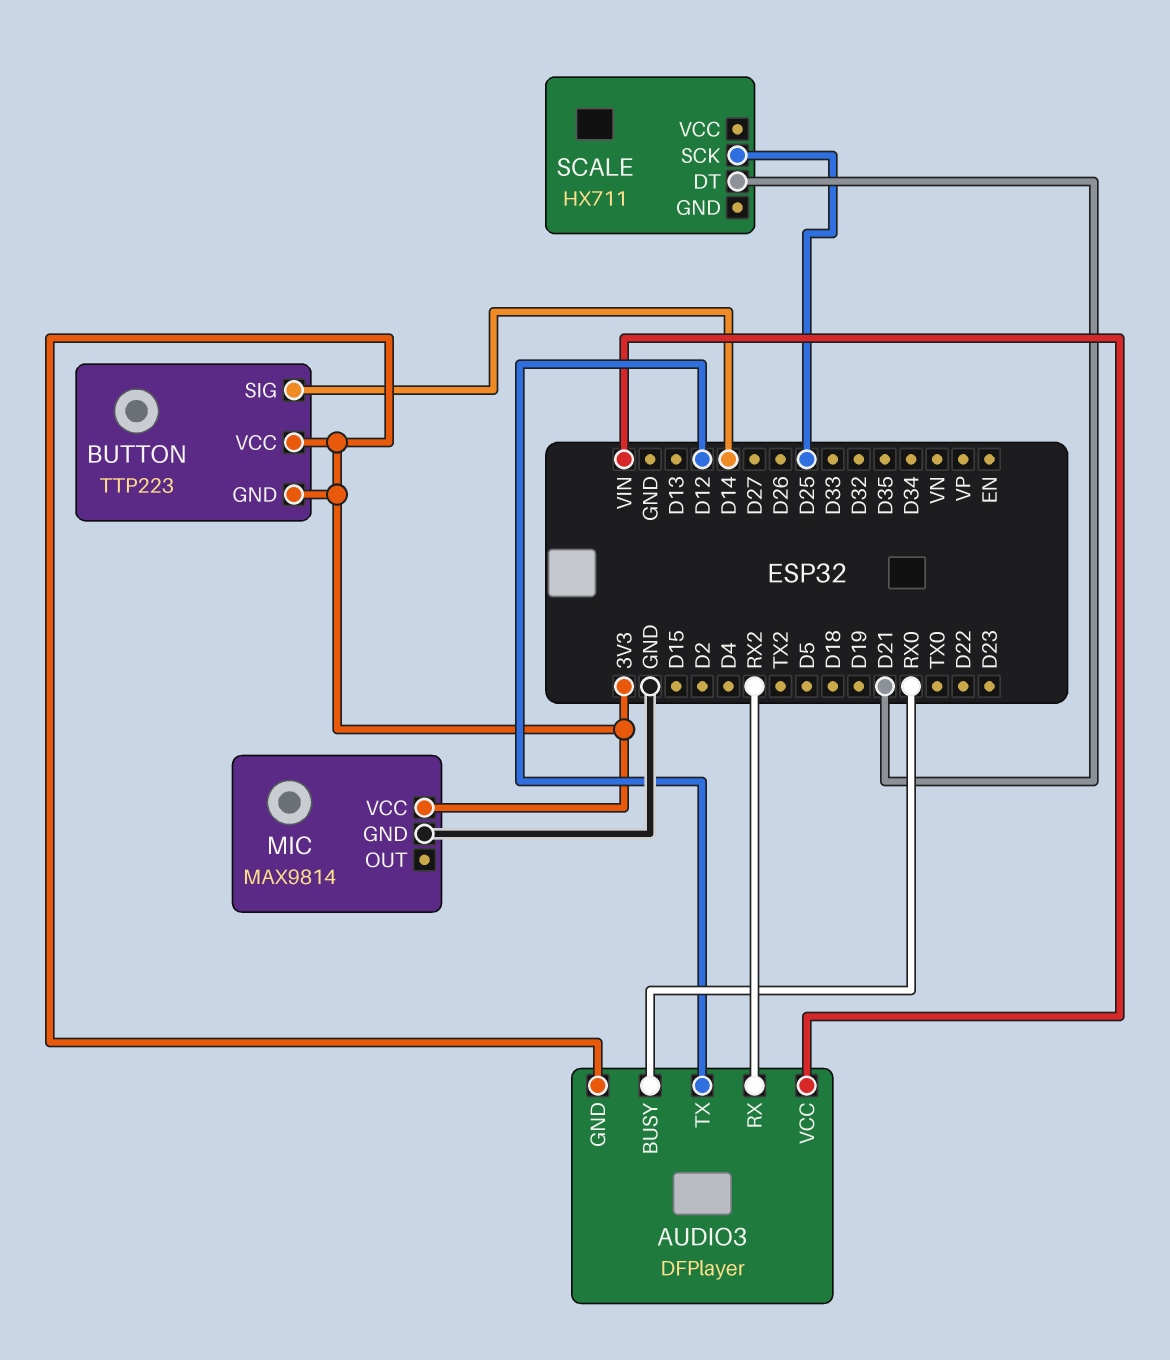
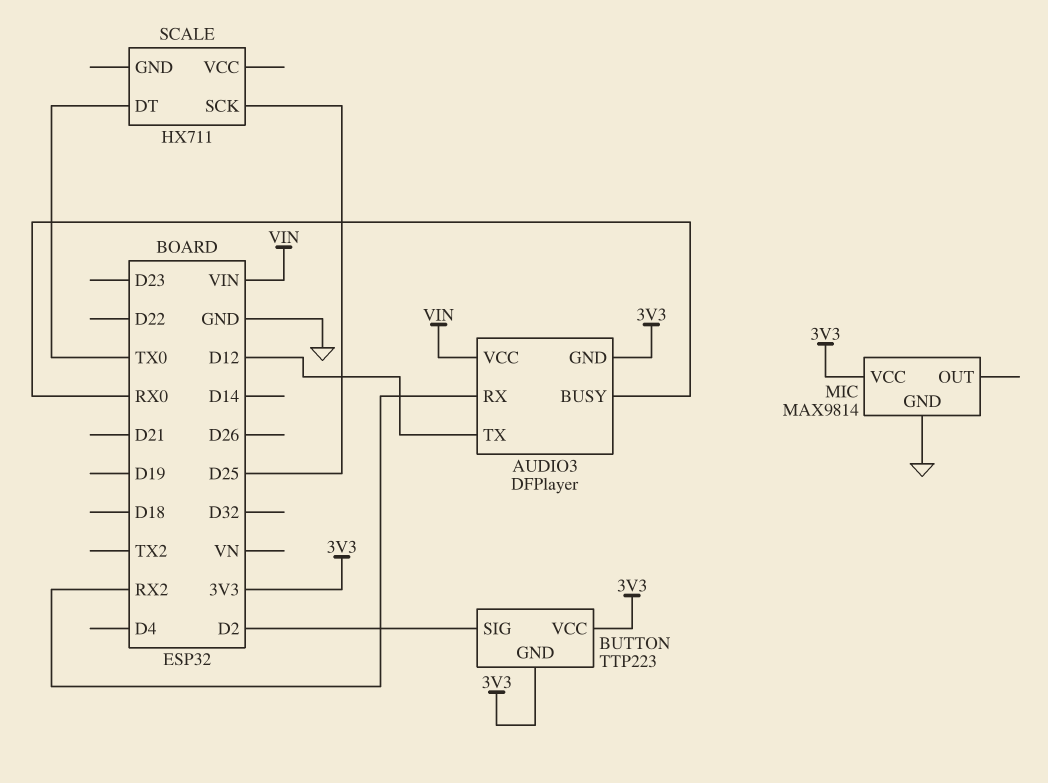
BUTTON pin SIG: D14 -> D2
SCALE pin DT: D21 -> TX0

